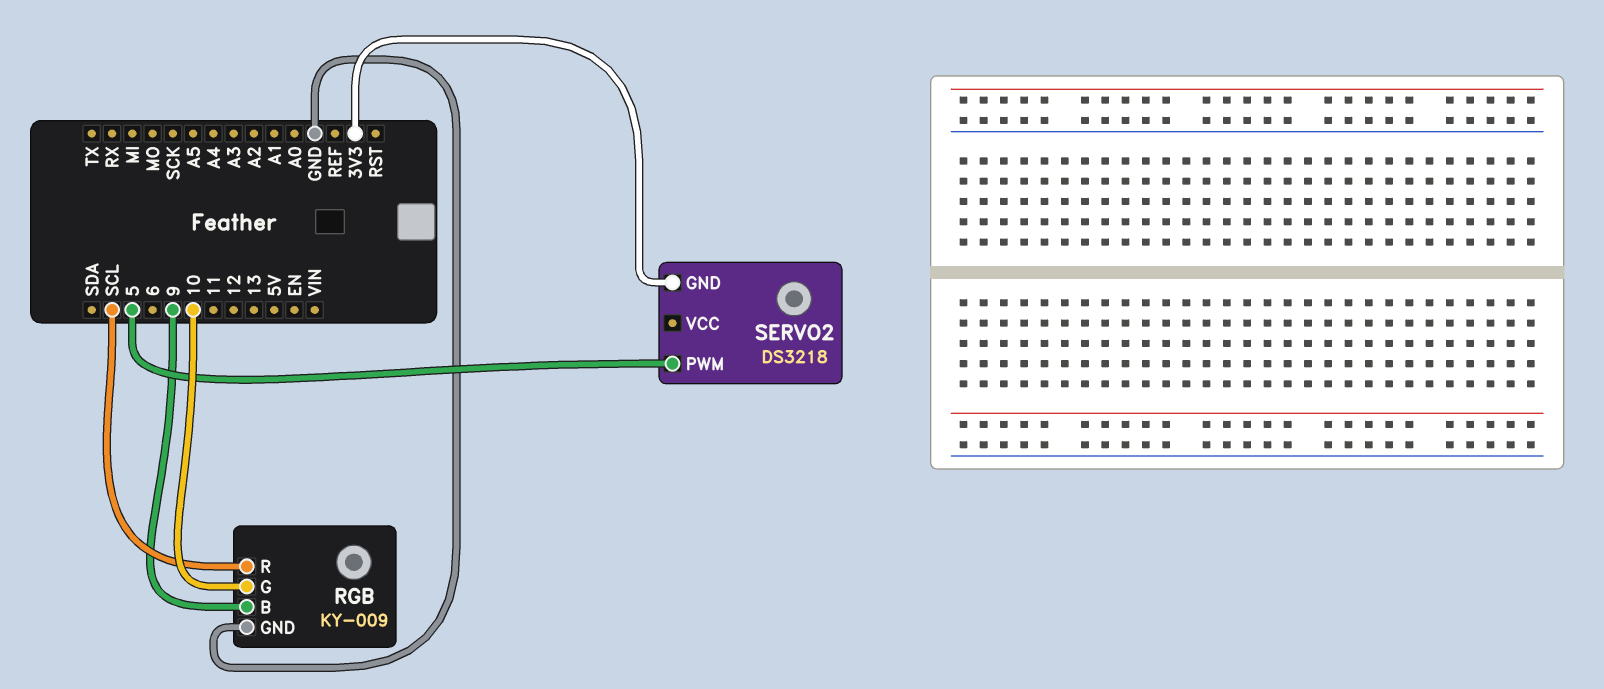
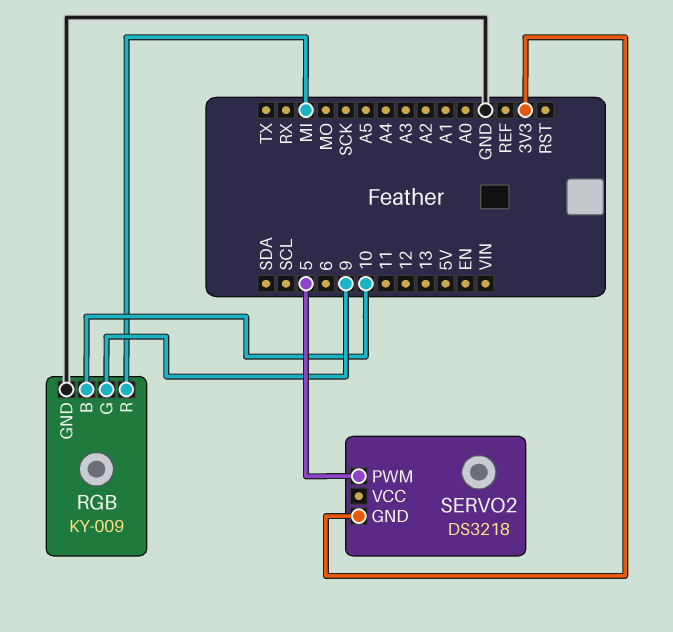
RGB pin B: 9 -> 10
RGB pin G: 10 -> 9
RGB pin R: SCL -> MI

